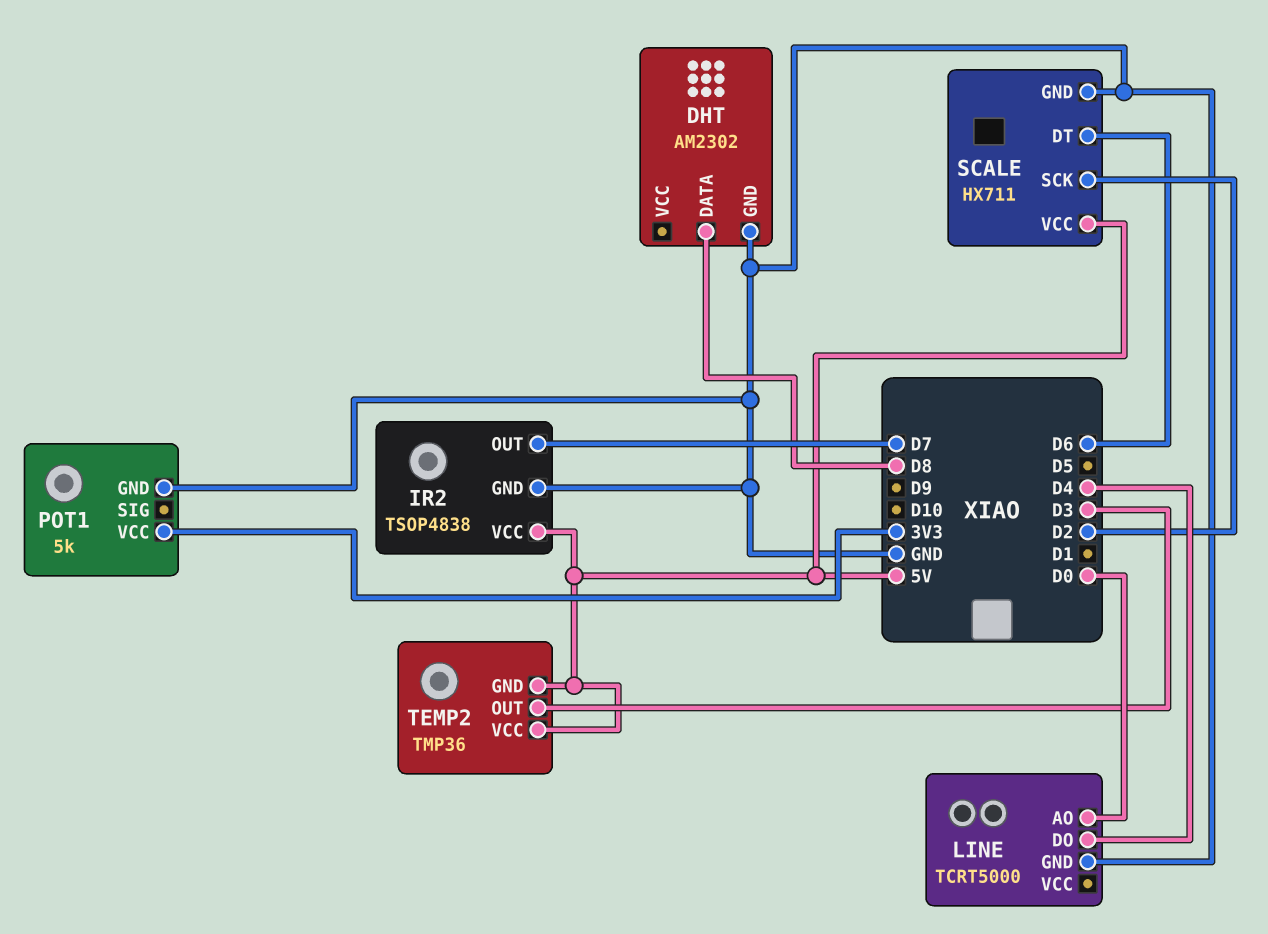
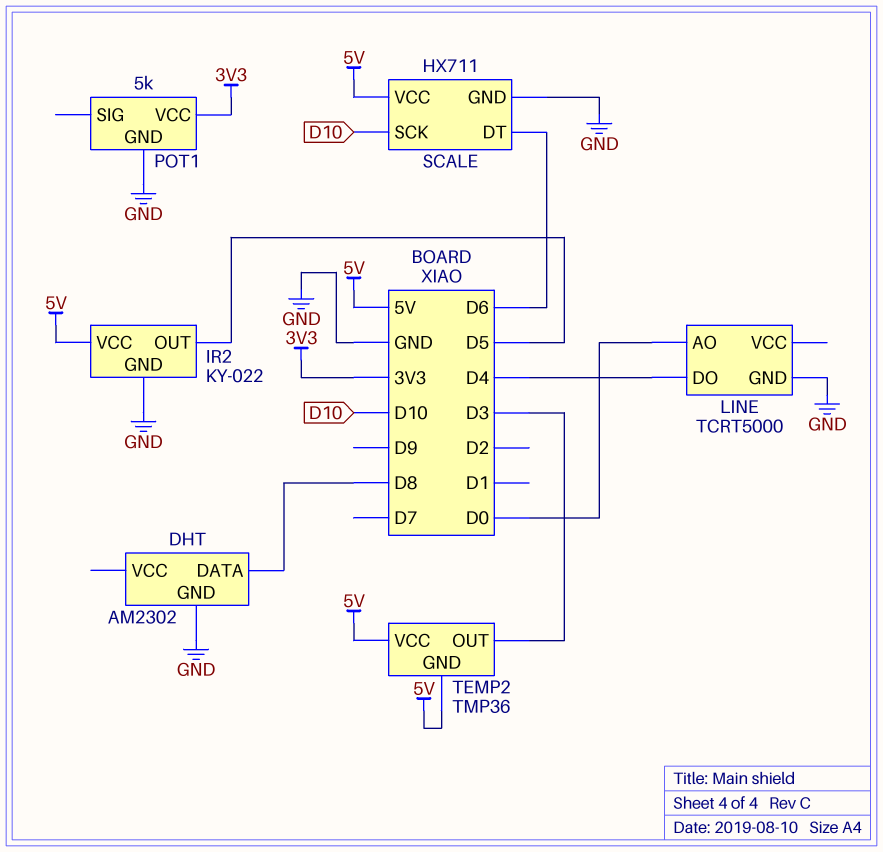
IR2: TSOP4838 -> KY-022
IR2 pin OUT: D7 -> D5
SCALE pin SCK: D2 -> D10

